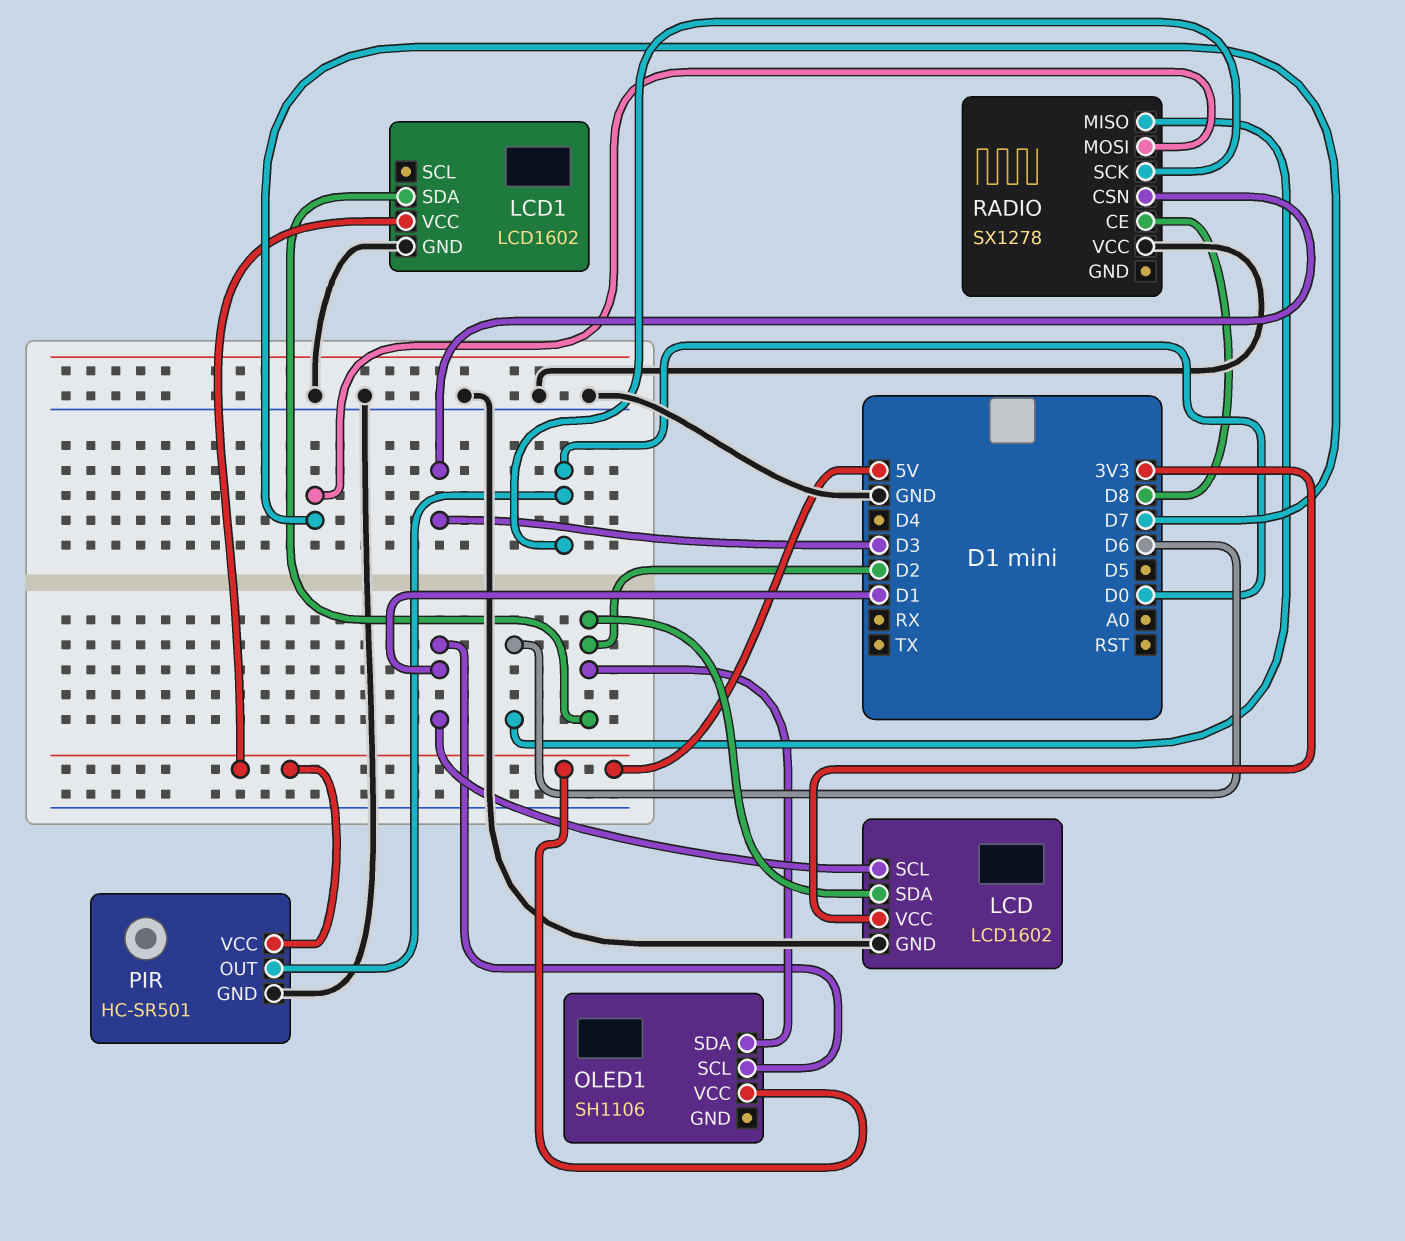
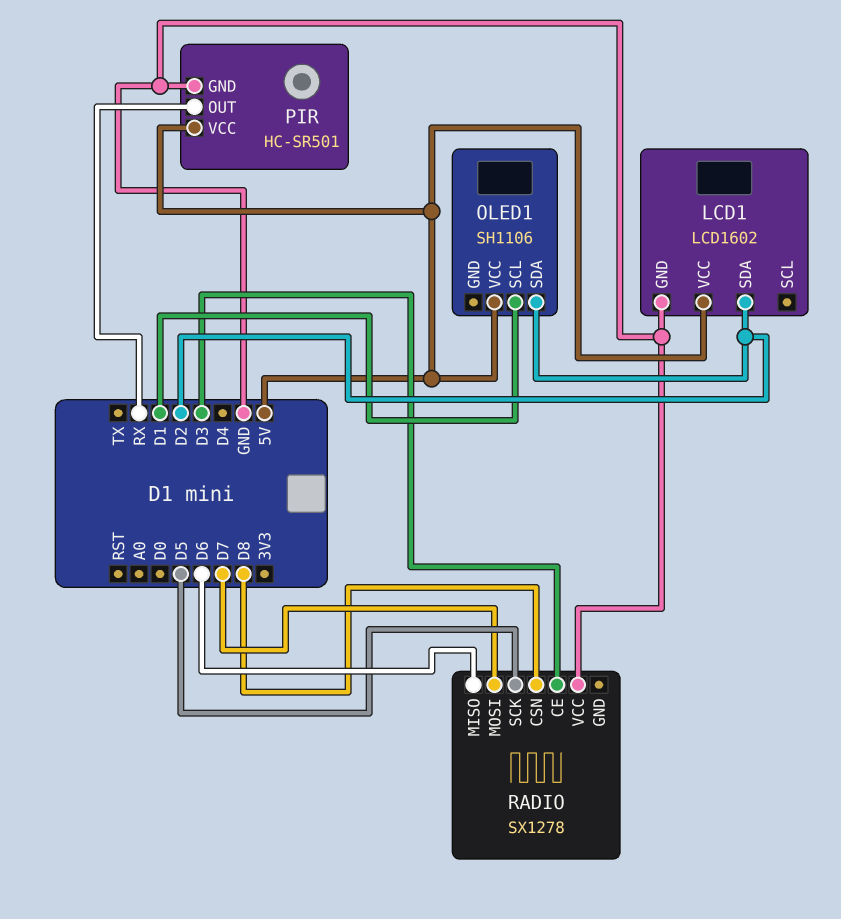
LCD: LCD1602 -> none
LCD pin GND: GND -> none
LCD pin SCL: D1 -> none
LCD pin SDA: D2 -> none
LCD pin VCC: 3V3 -> none
PIR pin OUT: D0 -> RX
RADIO pin CE: D8 -> D3
RADIO pin CSN: D3 -> D8
RADIO pin SCK: D0 -> D5

